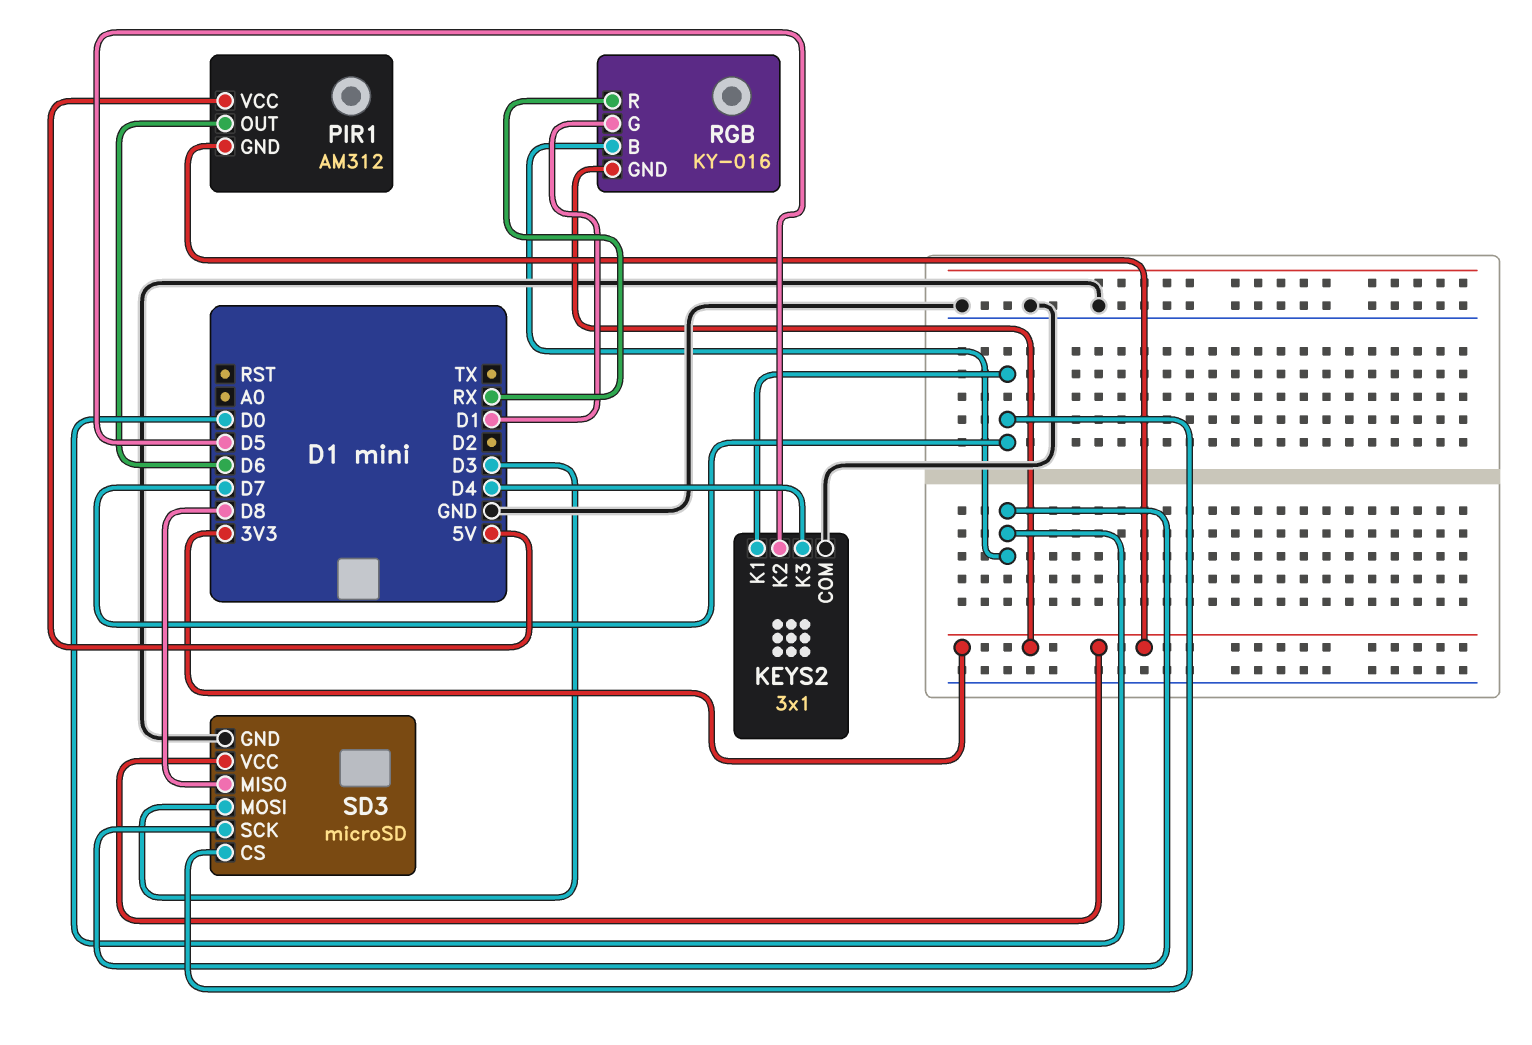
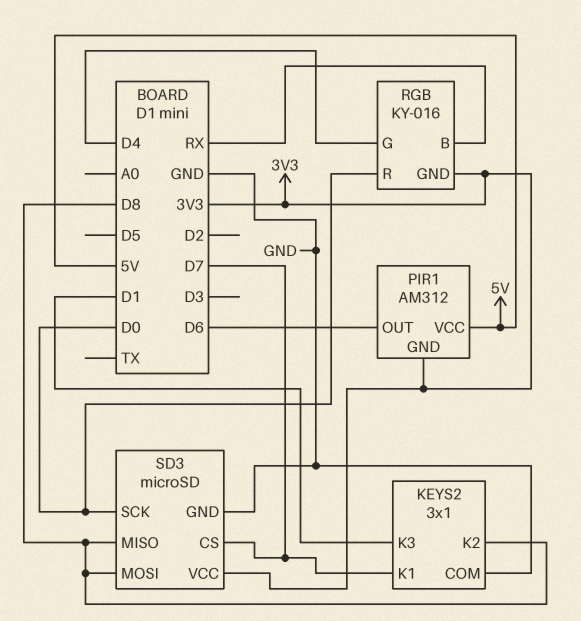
KEYS2 pin K2: D5 -> D8
KEYS2 pin K3: D4 -> D1
RGB pin B: D0 -> RX
RGB pin G: D1 -> D4
RGB pin R: RX -> D0
SD3 pin MOSI: D3 -> D8

